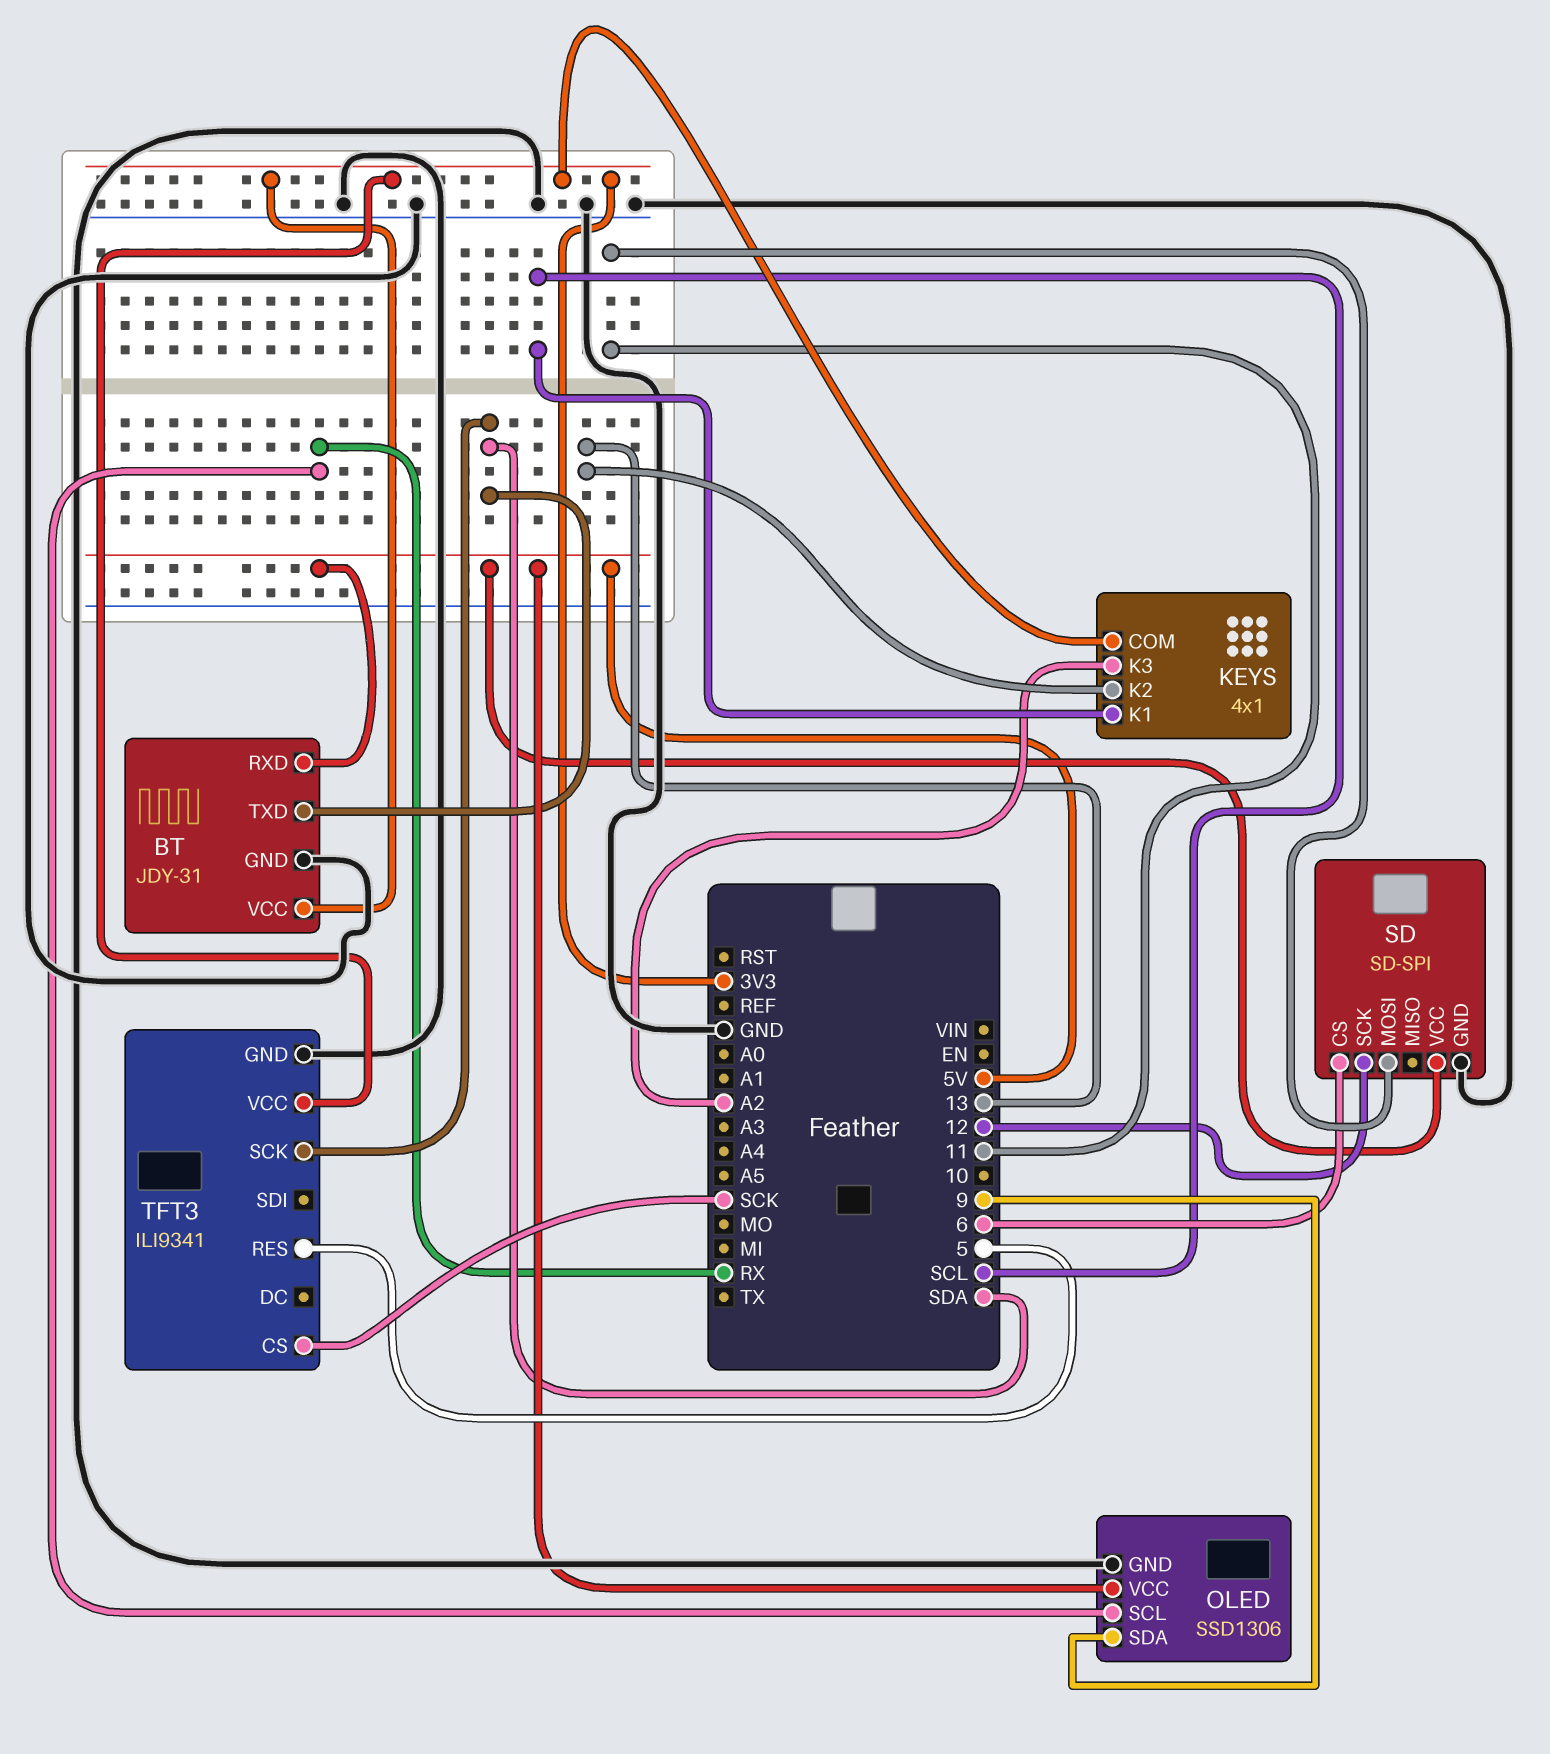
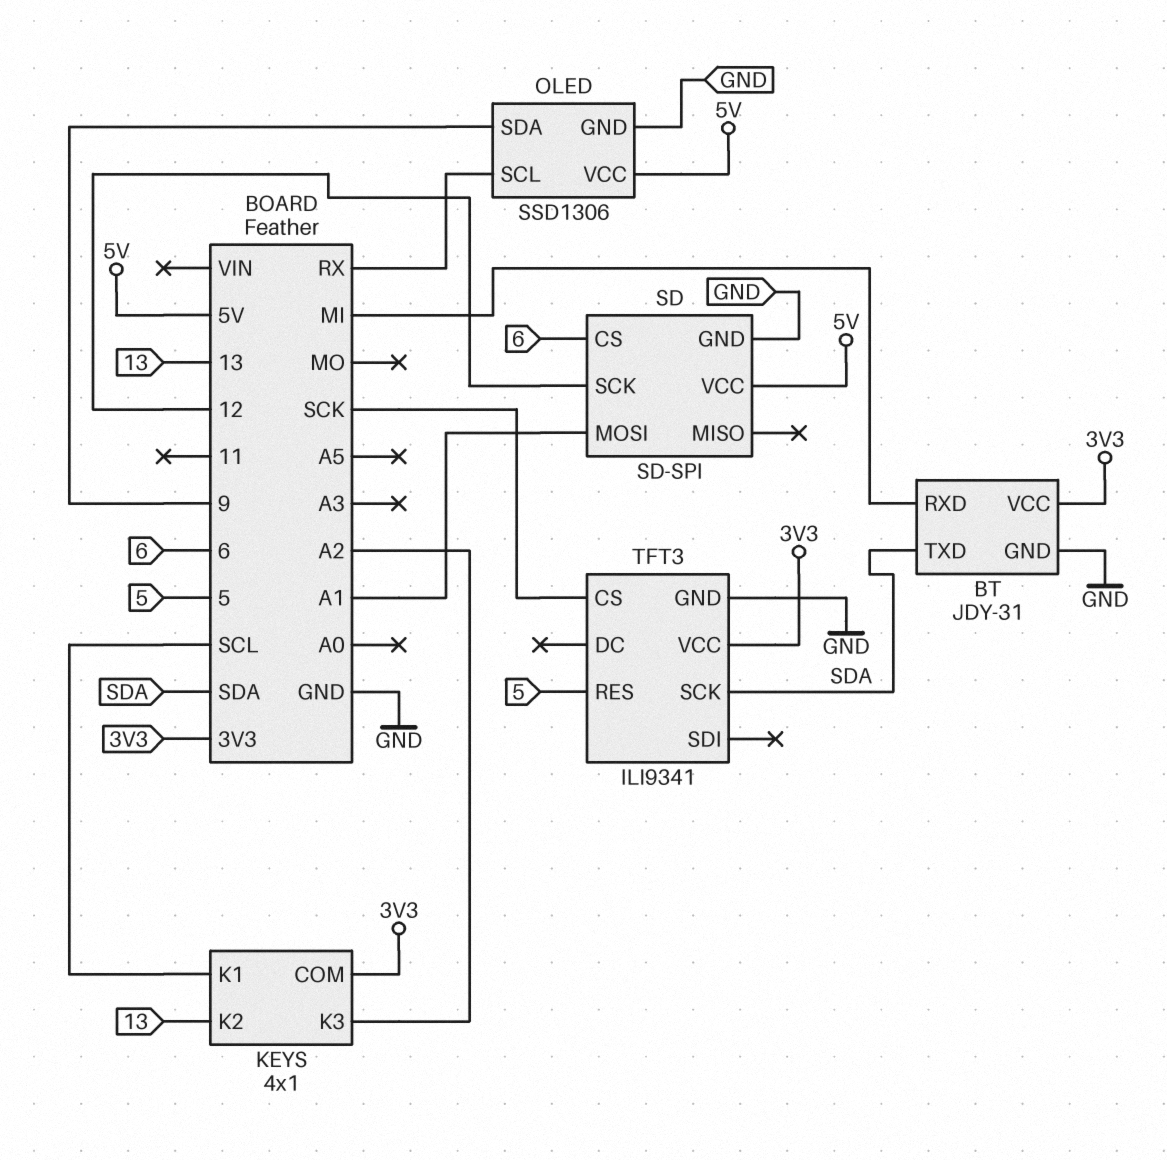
BT pin RXD: 5V -> MI
SD pin MOSI: 11 -> A1

